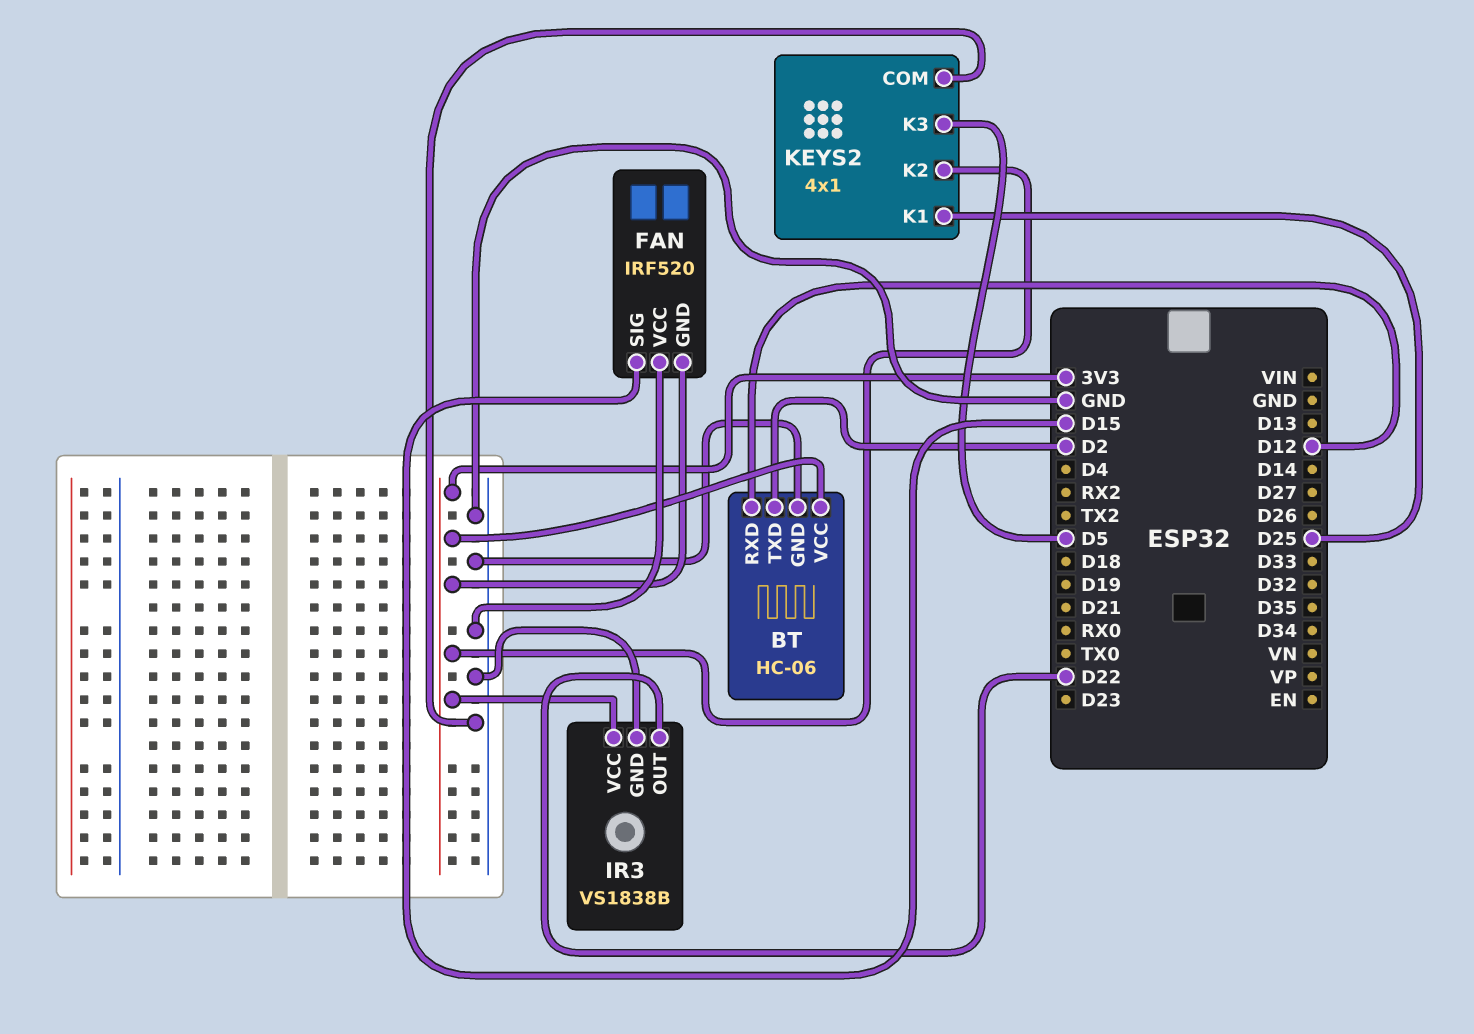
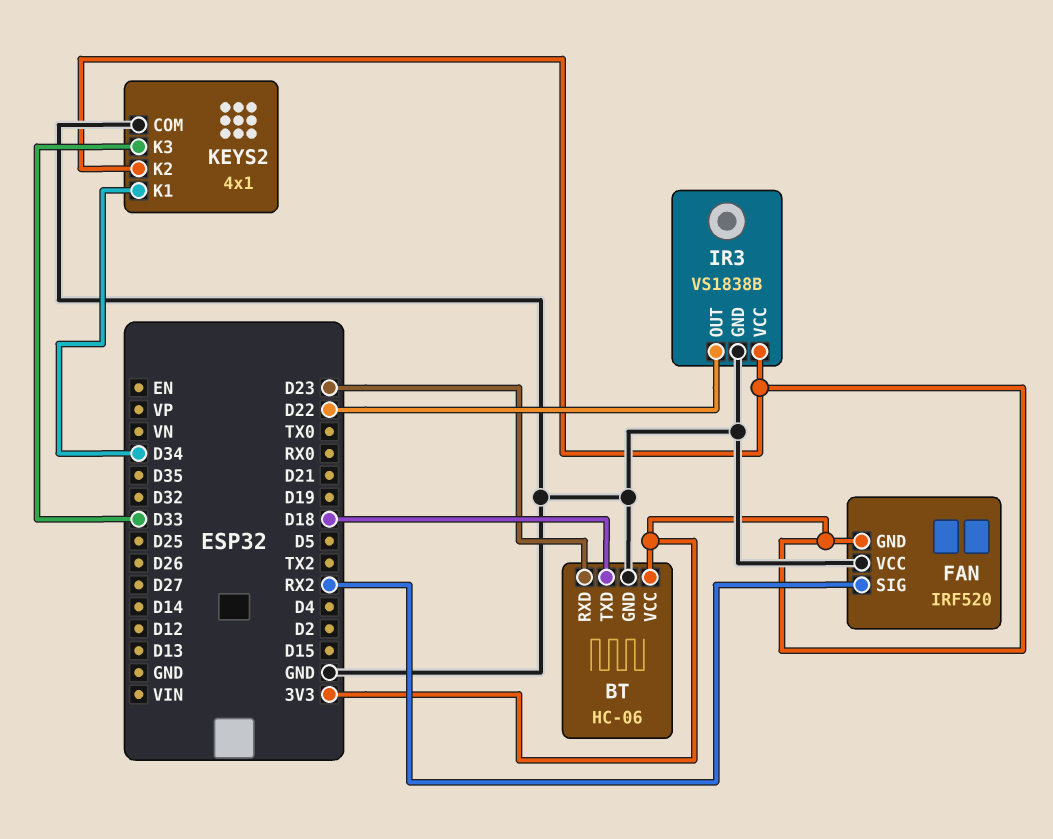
BT pin RXD: D12 -> D23
BT pin TXD: D2 -> D18
FAN pin SIG: D15 -> RX2
KEYS2 pin K1: D25 -> D34
KEYS2 pin K3: D5 -> D33

